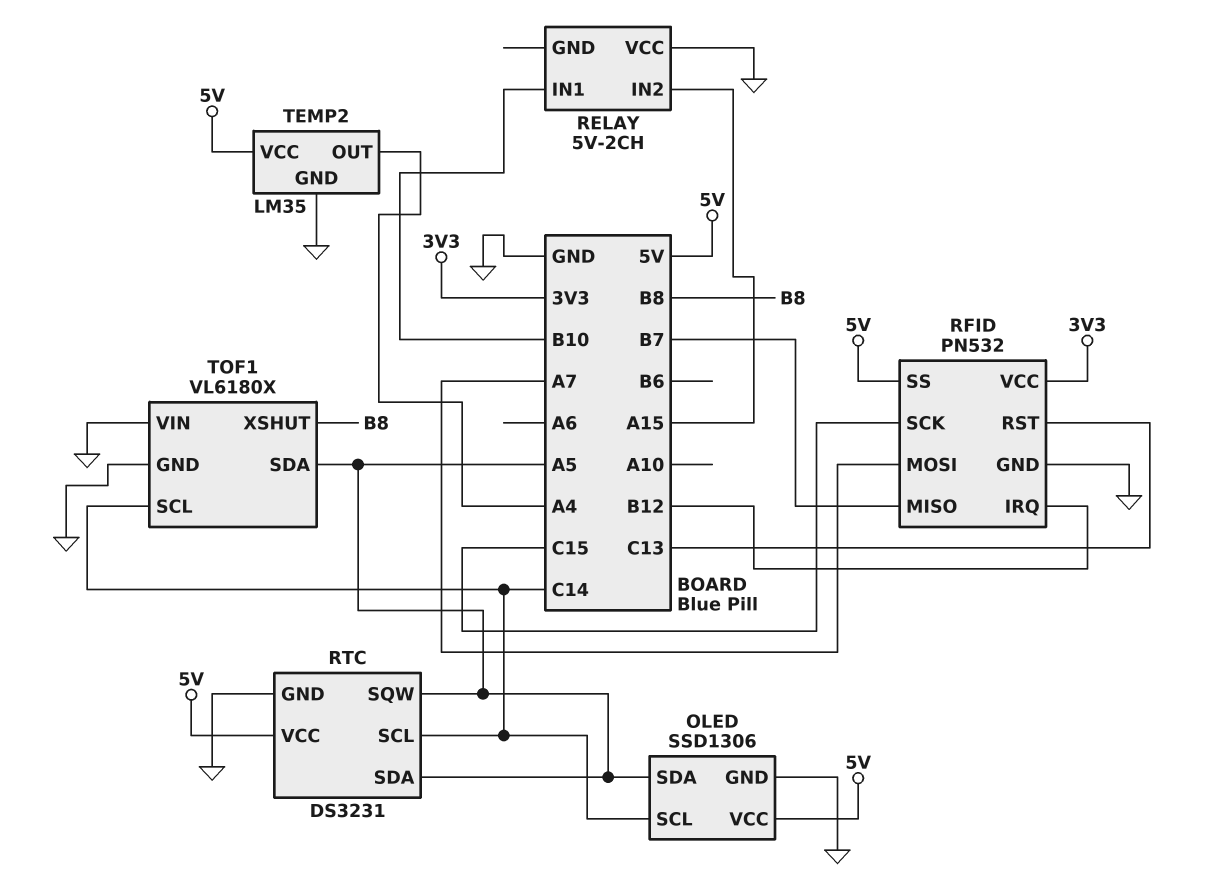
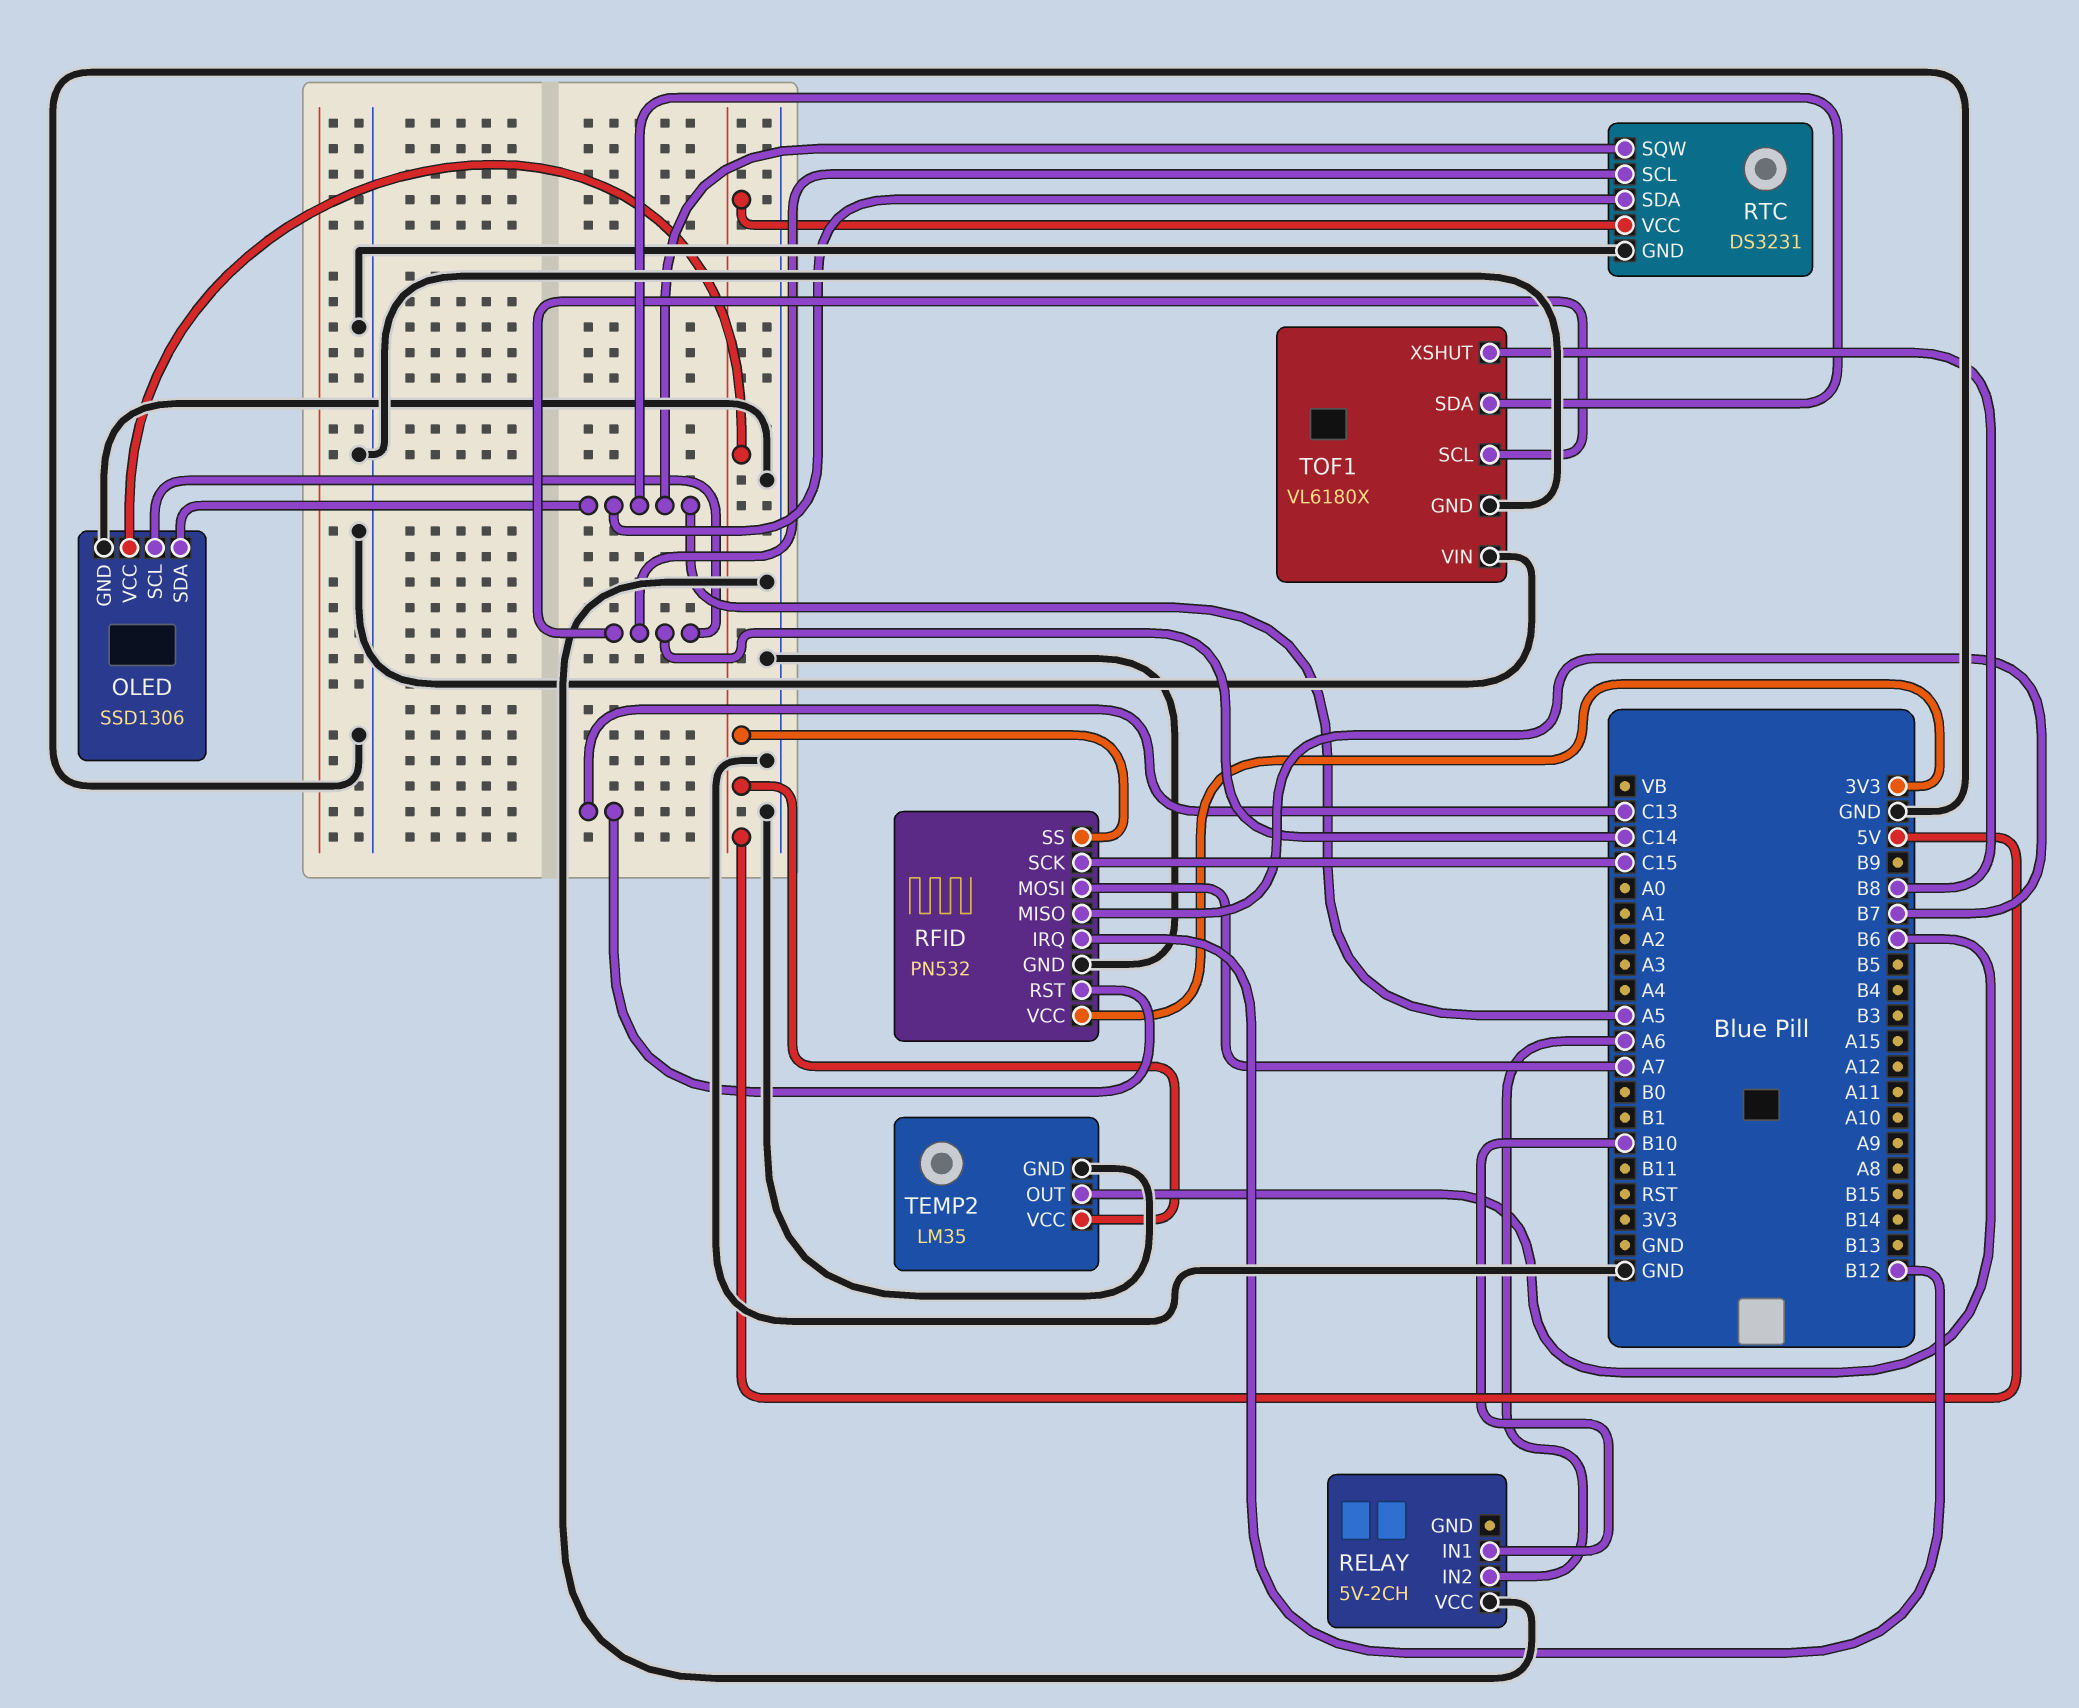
RELAY pin IN2: A15 -> A6
TEMP2 pin OUT: A4 -> B6

